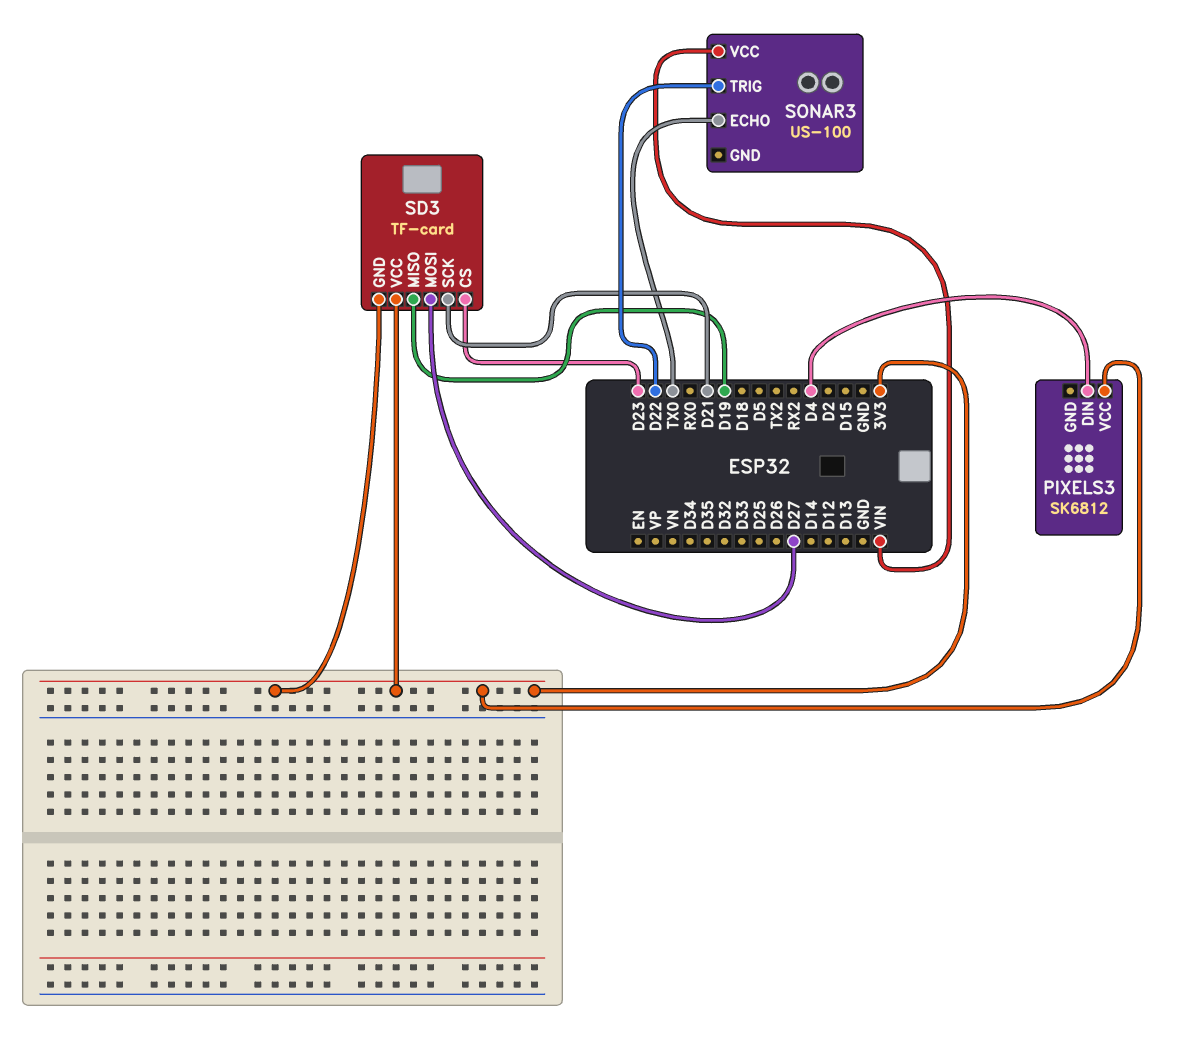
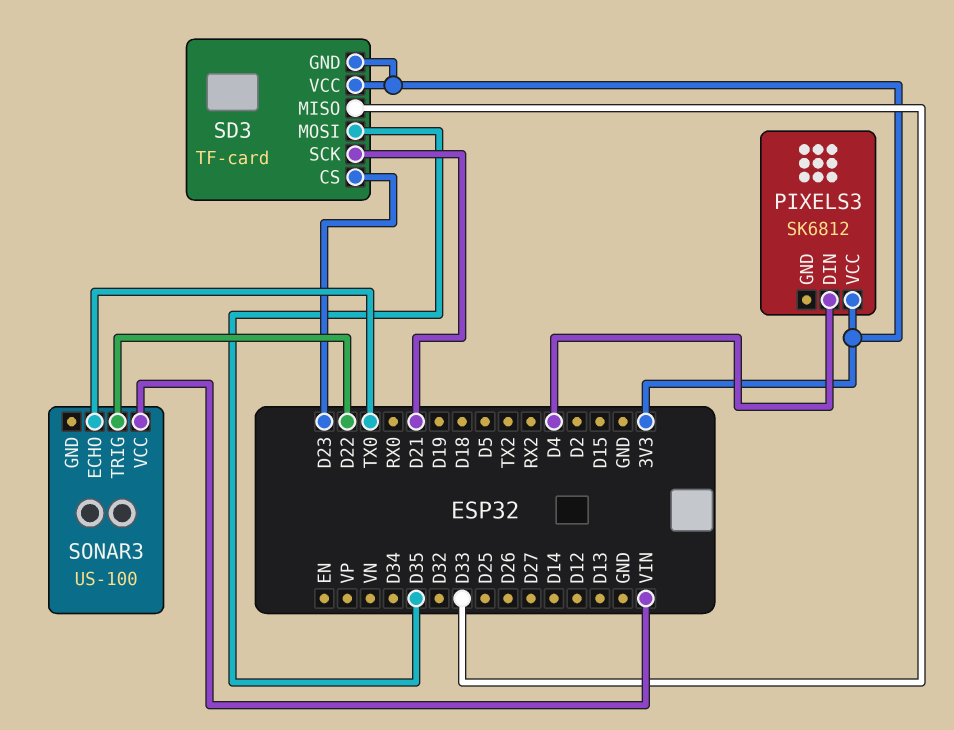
SD3 pin MISO: D19 -> D33
SD3 pin MOSI: D27 -> D35

